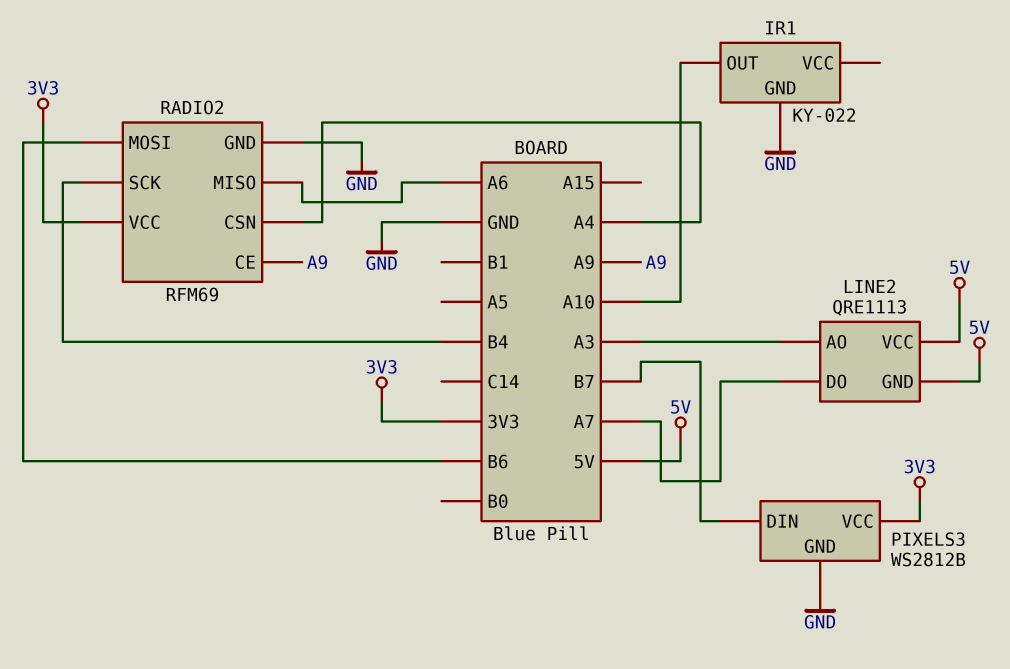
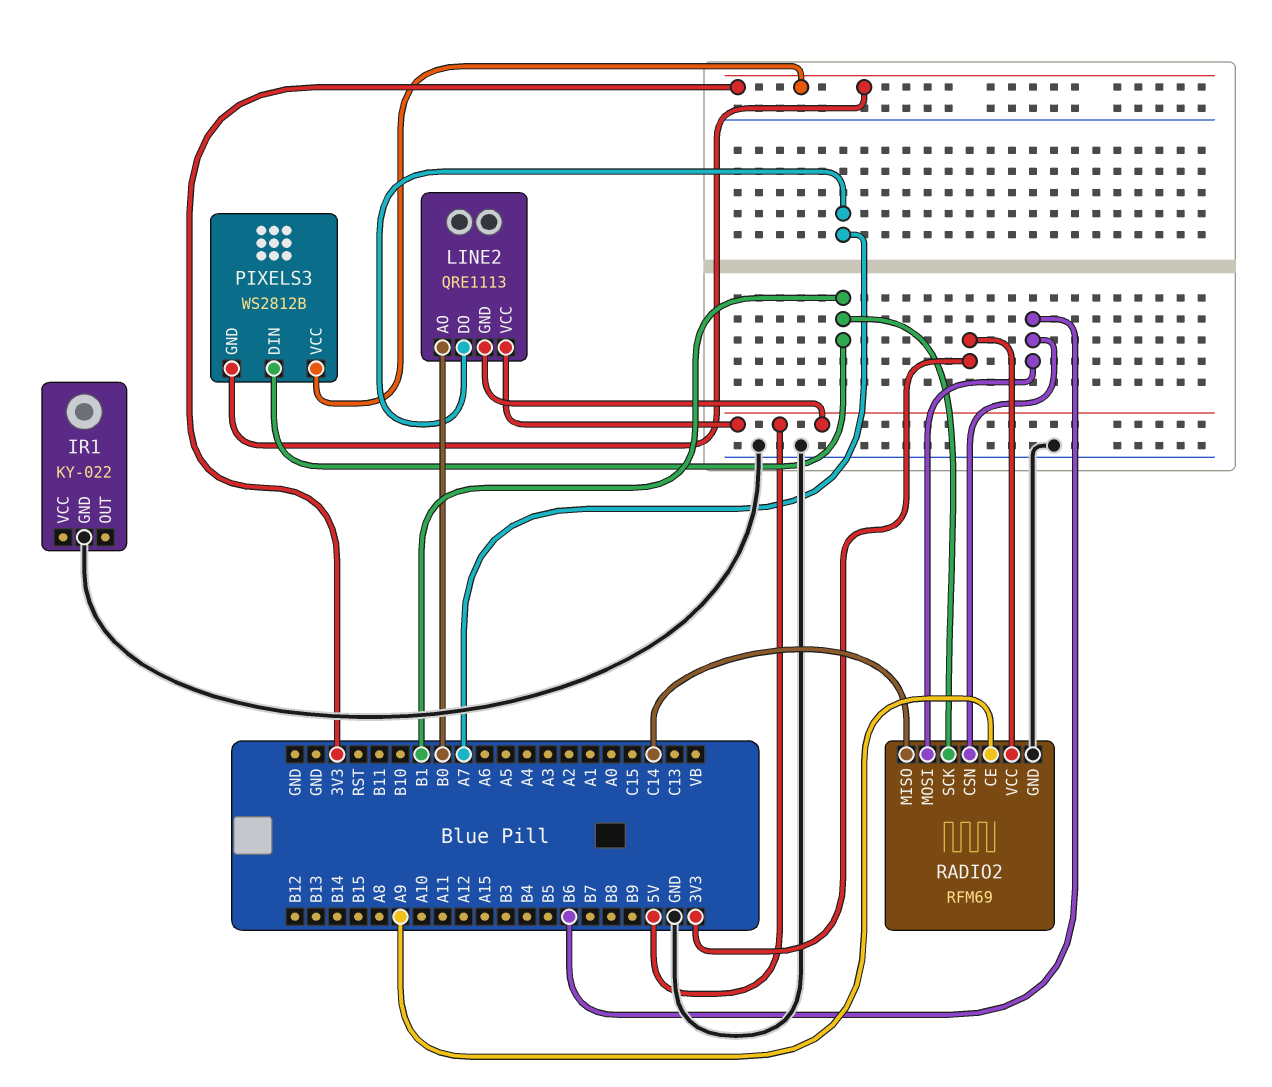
IR1 pin OUT: A10 -> none
LINE2 pin AO: A3 -> B0
PIXELS3 pin DIN: B7 -> B1
PIXELS3 pin GND: GND -> 3V3
RADIO2 pin CSN: A4 -> B6
RADIO2 pin MISO: A6 -> C14
RADIO2 pin SCK: B4 -> B1

